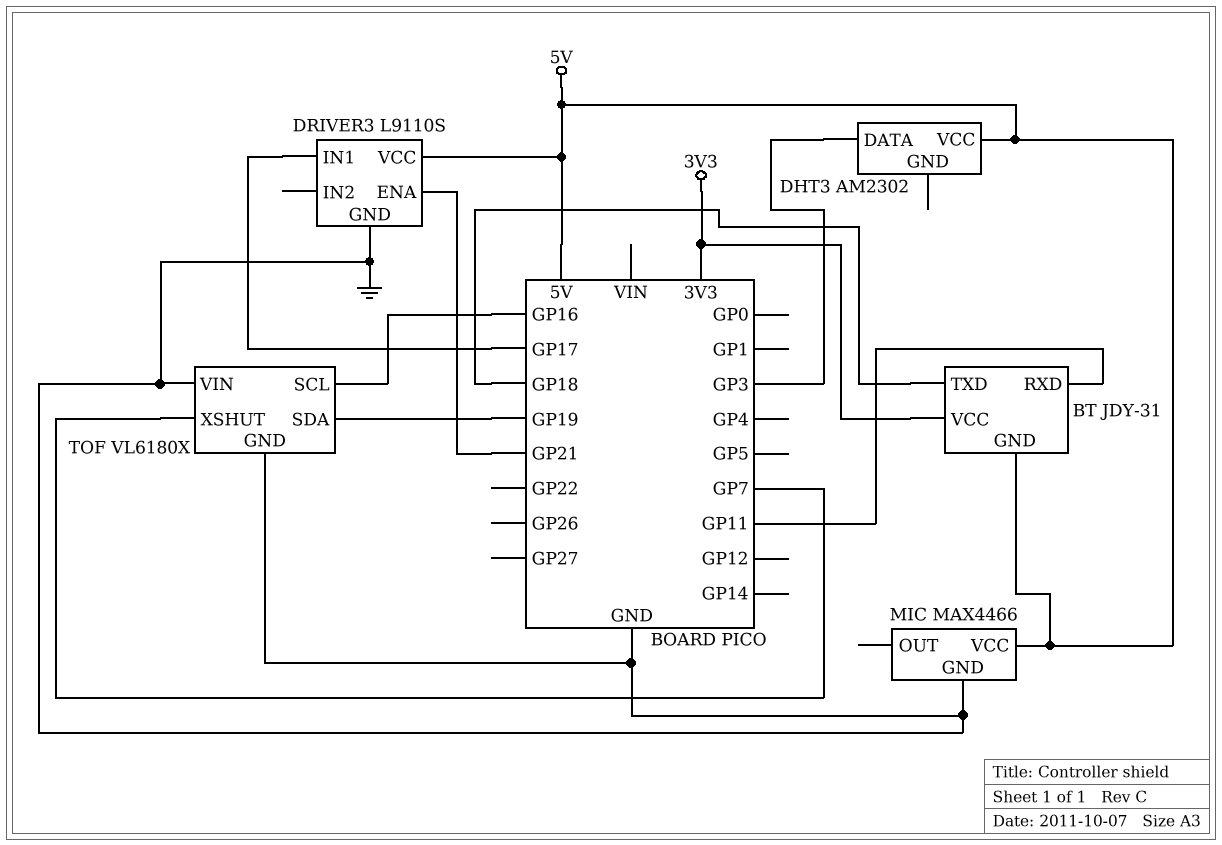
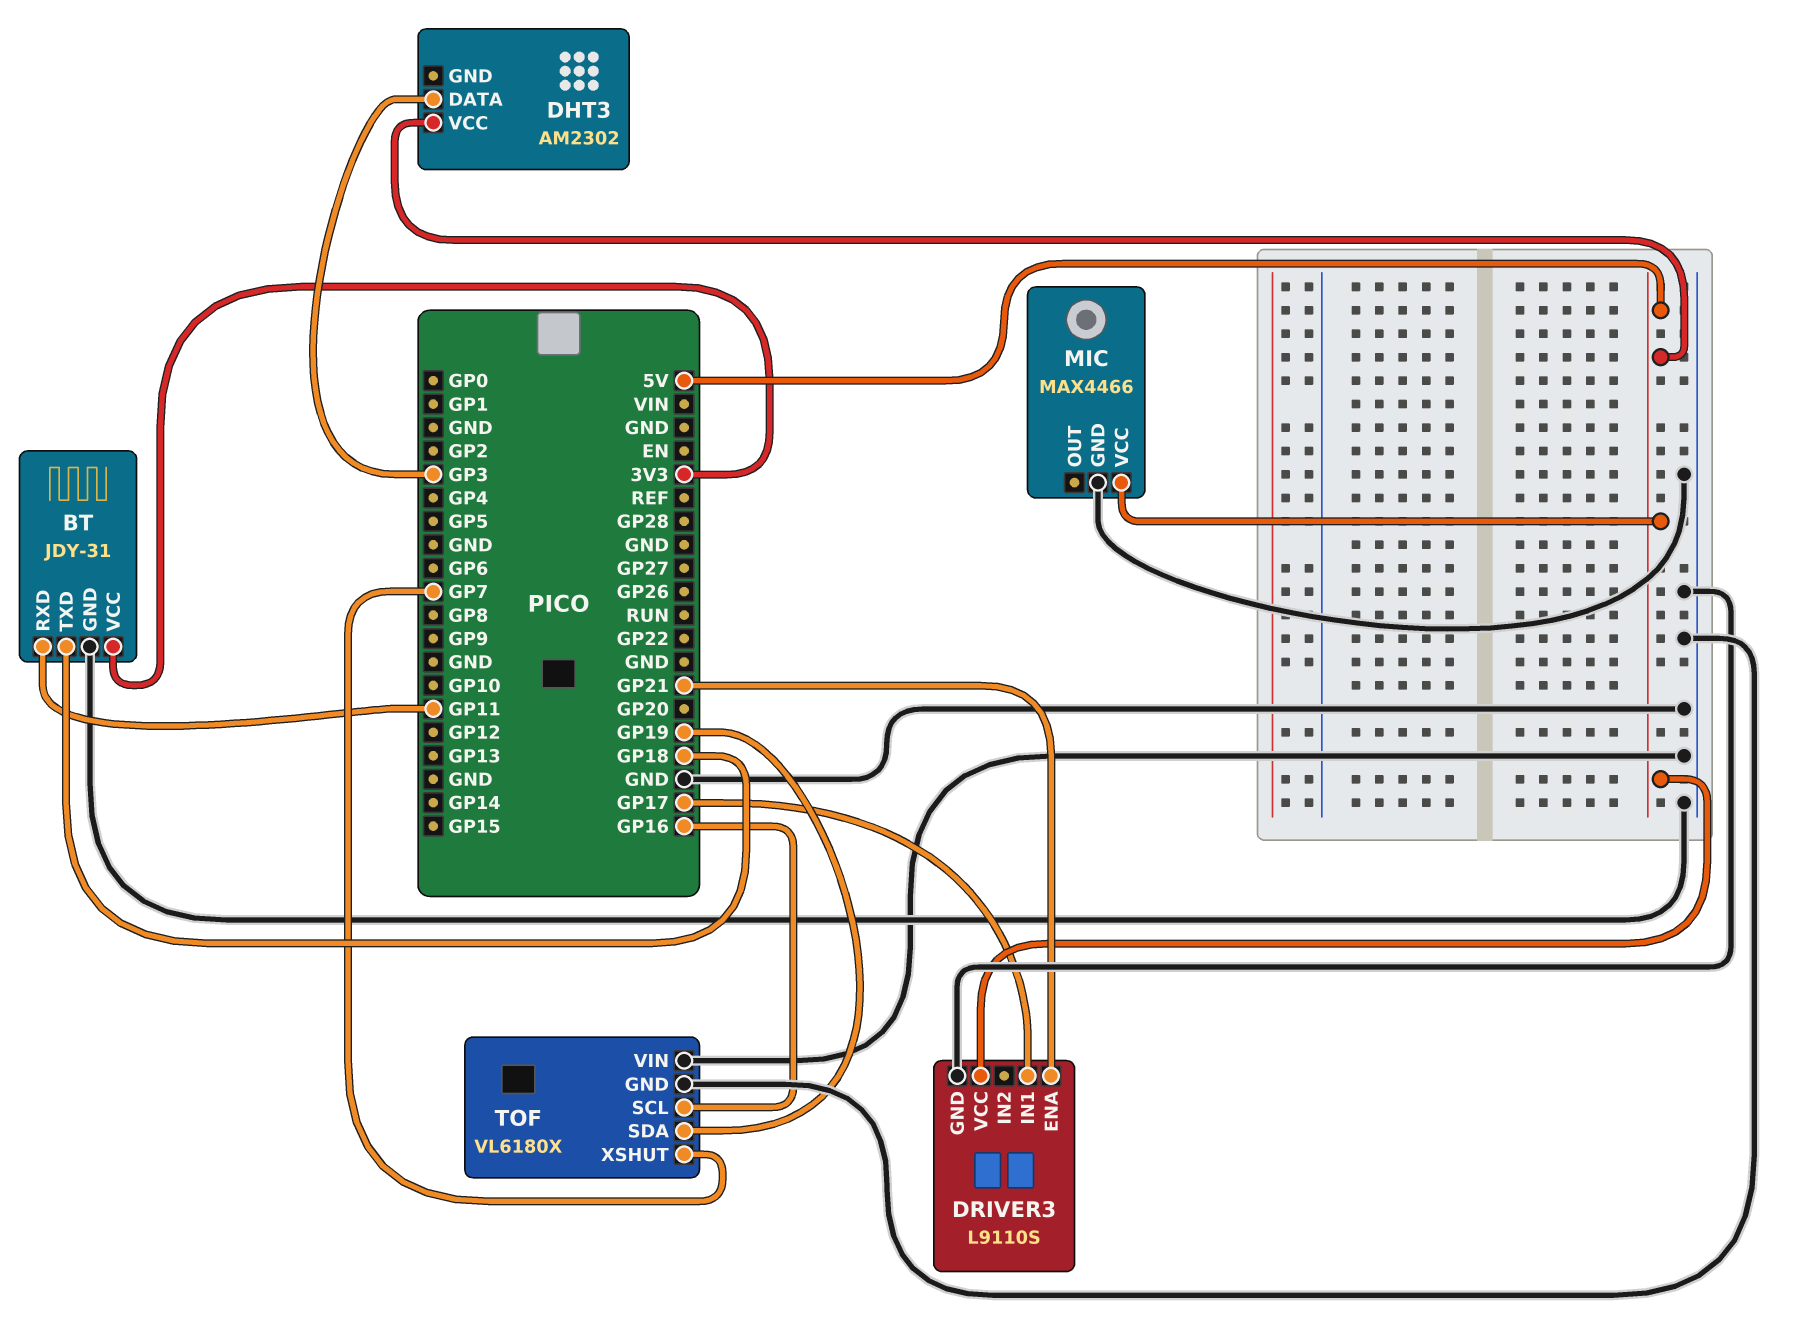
BT pin GND: 5V -> GND

